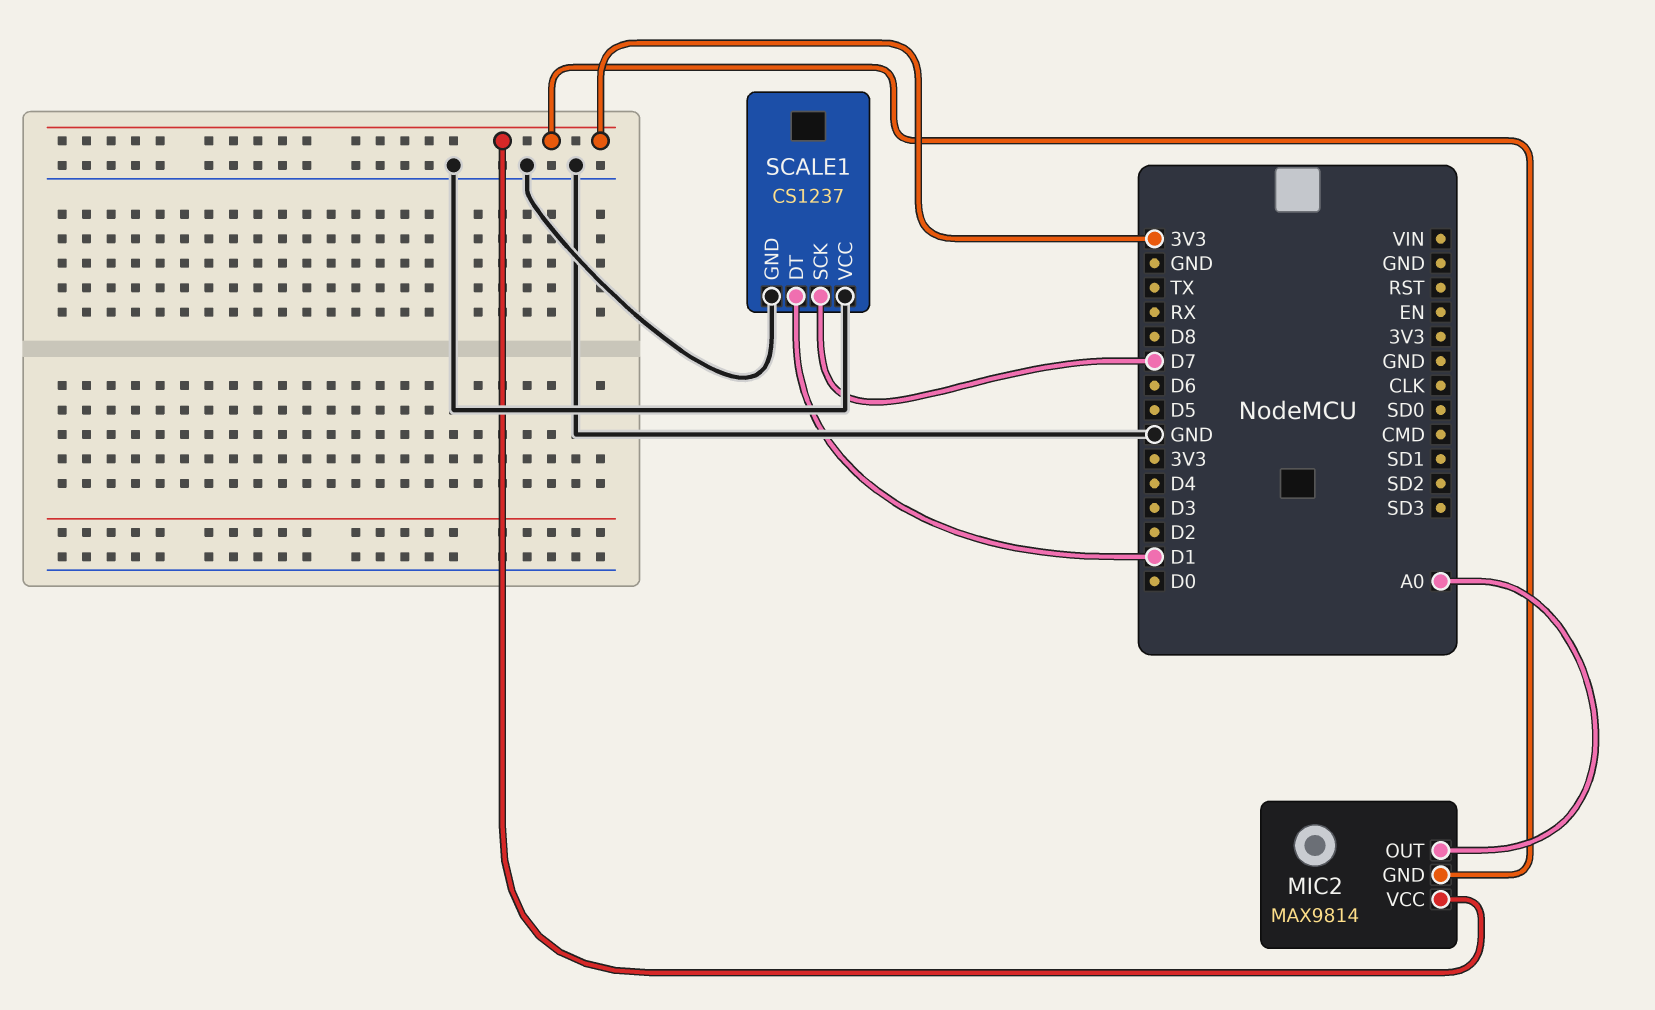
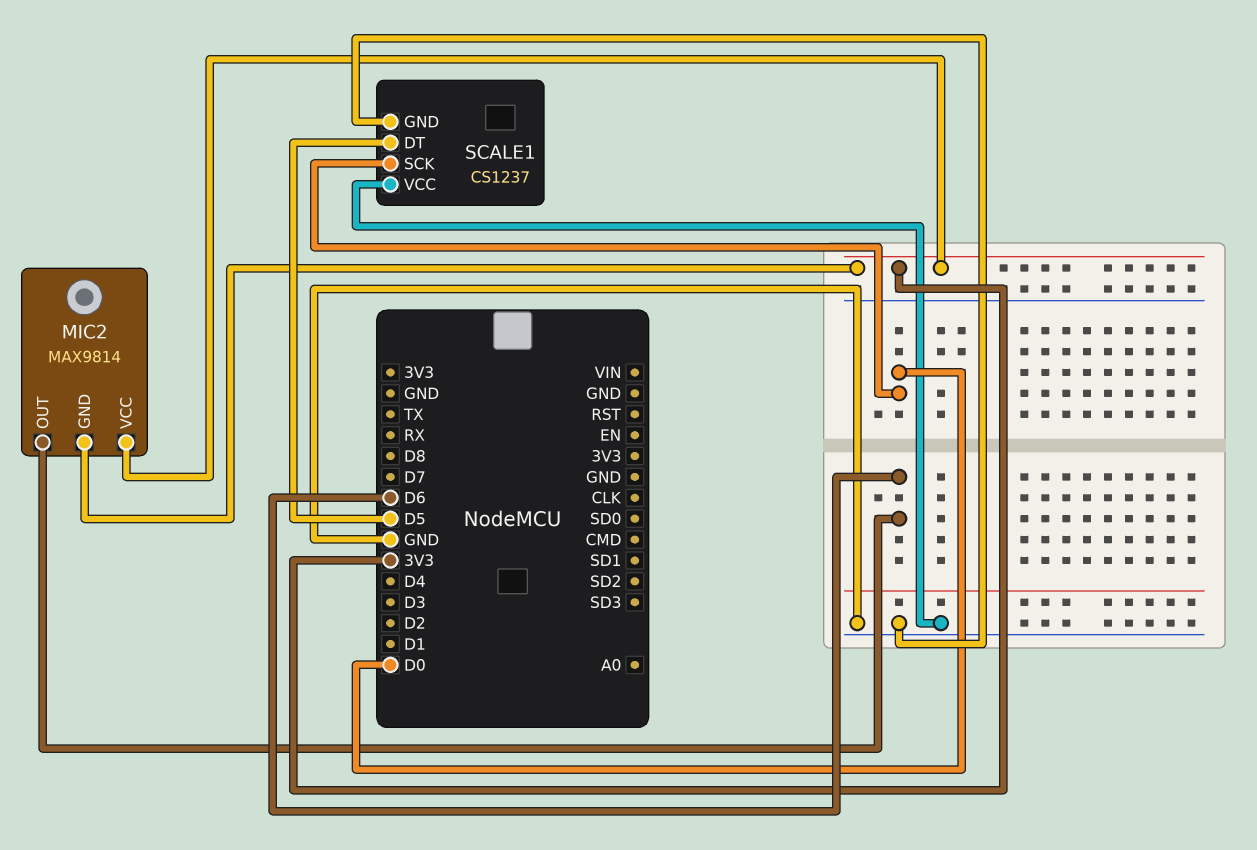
MIC2 pin OUT: A0 -> D6
SCALE1 pin DT: D1 -> D5
SCALE1 pin SCK: D7 -> D0

